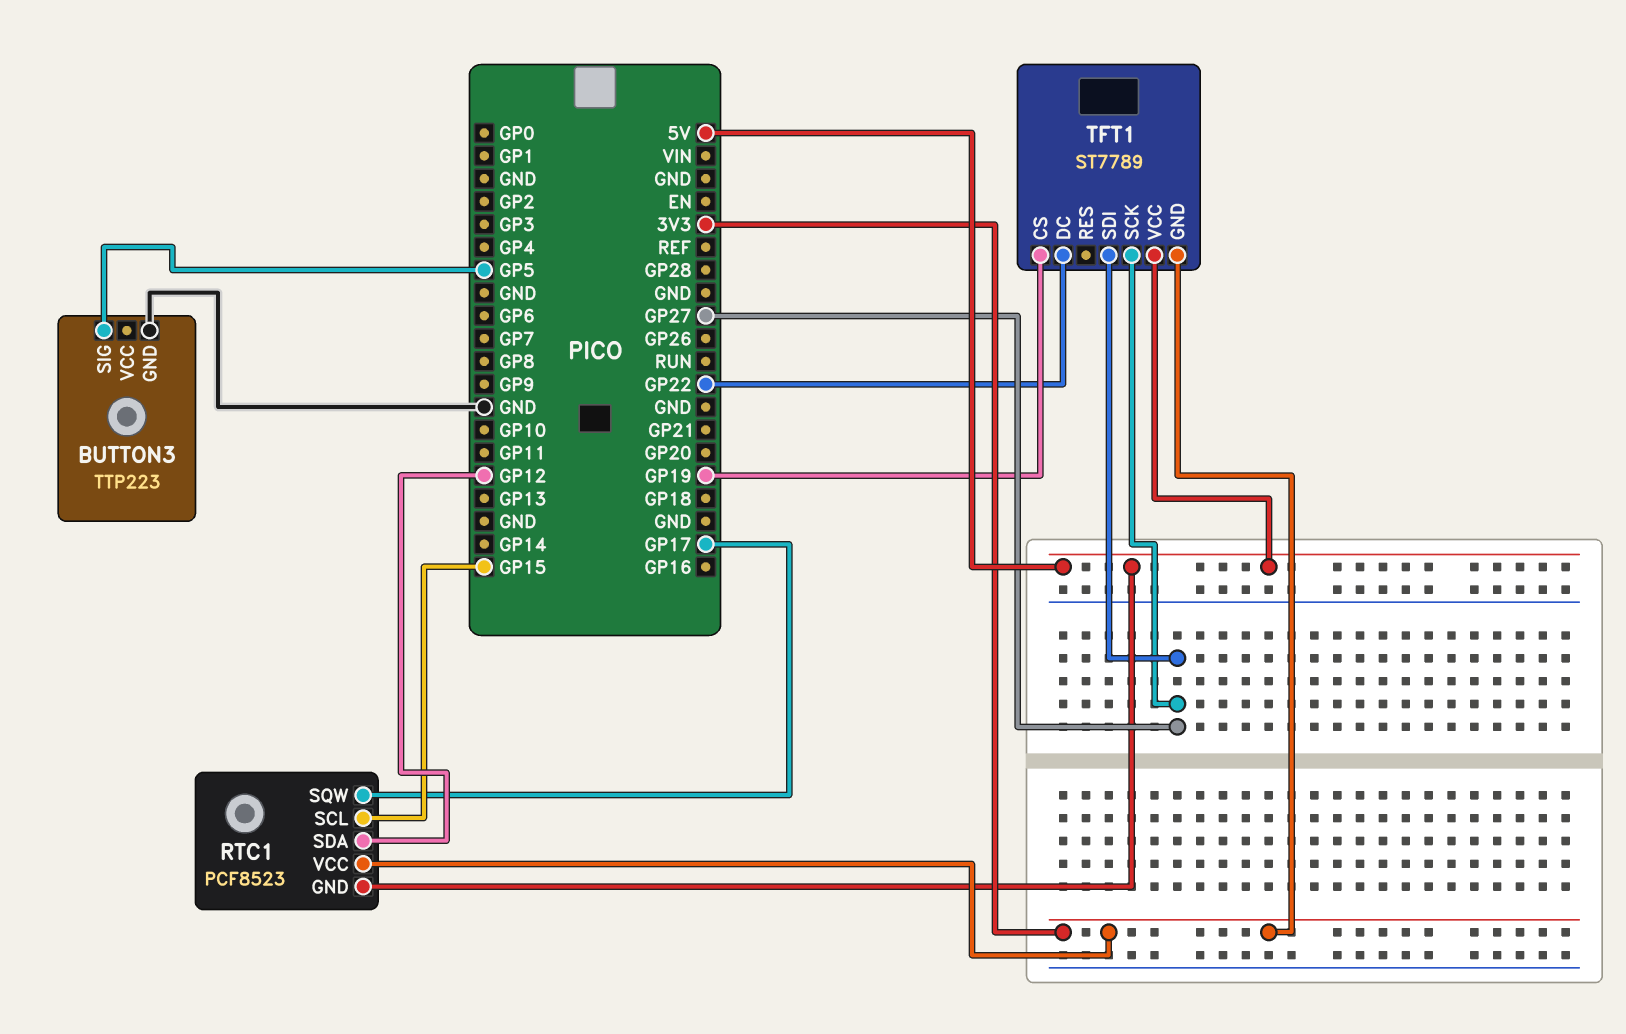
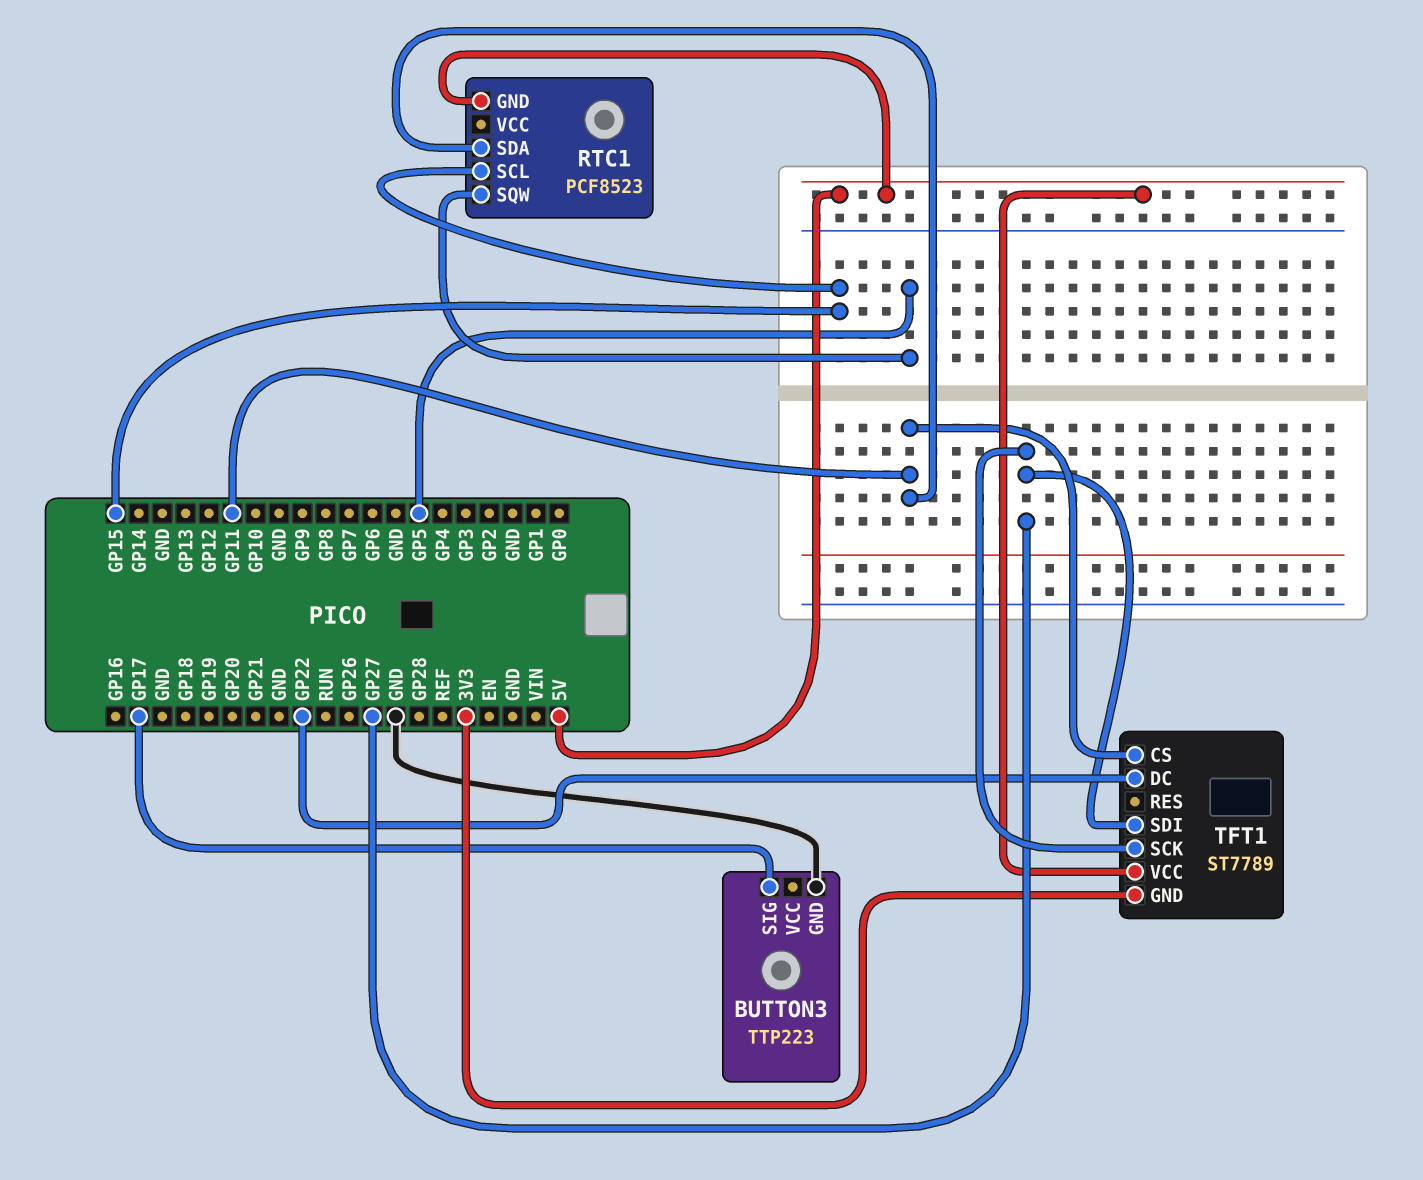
BUTTON3 pin SIG: GP5 -> GP17
RTC1 pin SDA: GP12 -> GP11
RTC1 pin SQW: GP17 -> GP5
RTC1 pin VCC: 3V3 -> none
TFT1 pin CS: GP19 -> GP11

